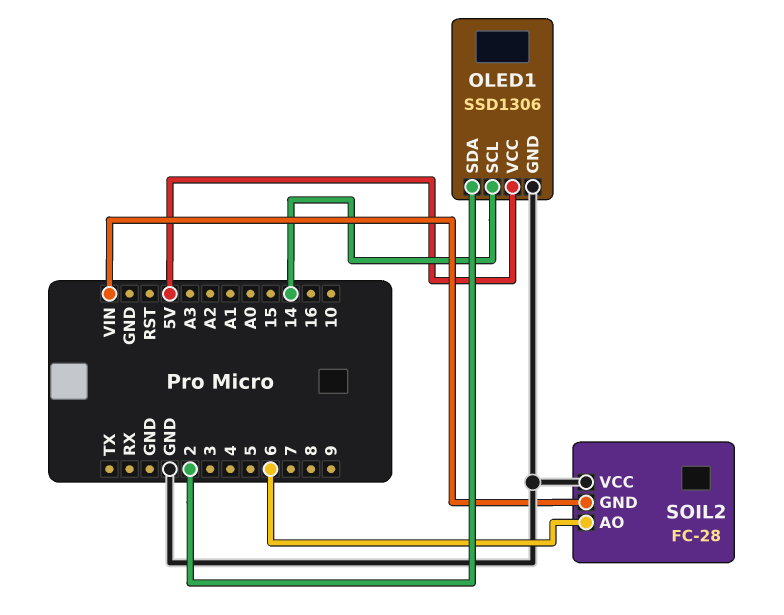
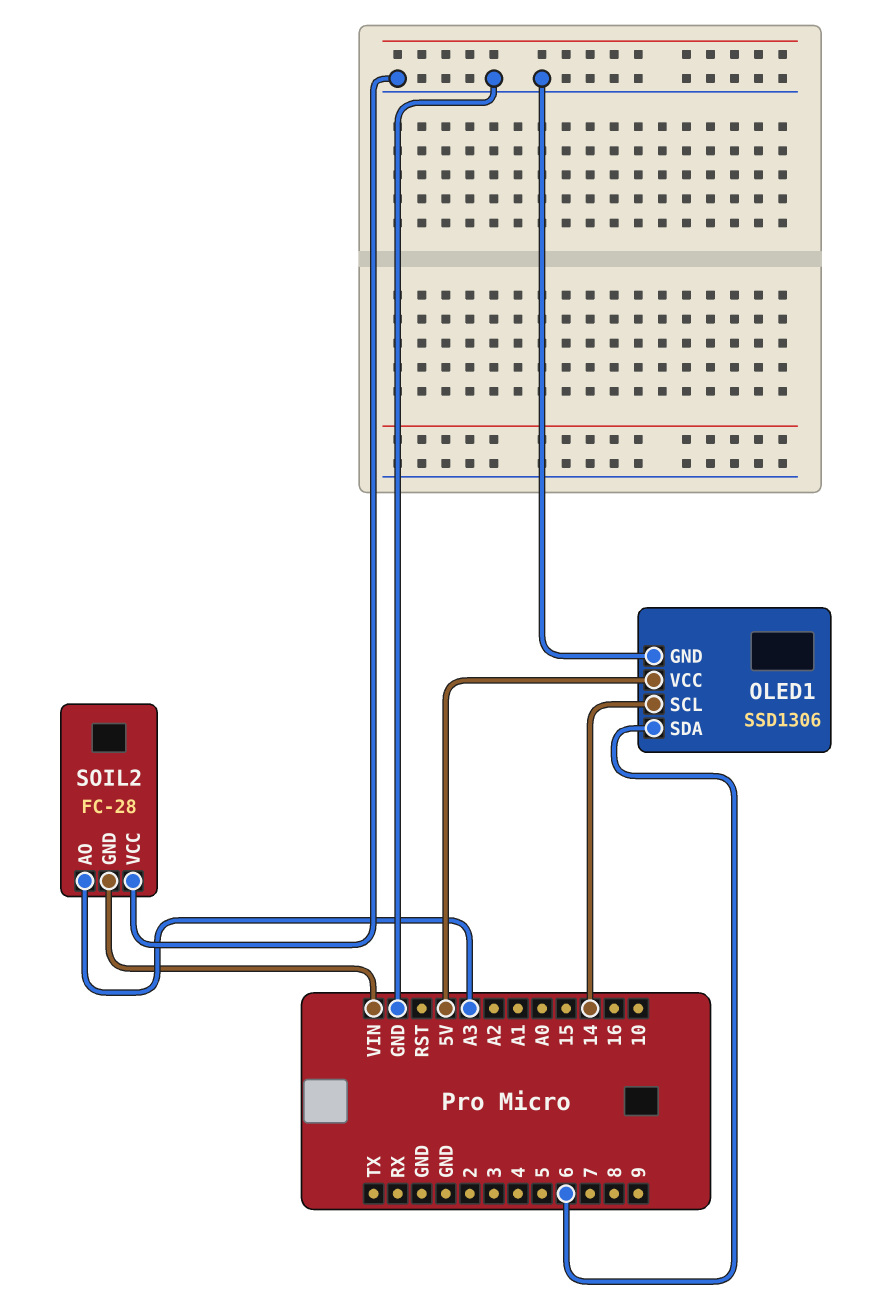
OLED1 pin SDA: 2 -> 6
SOIL2 pin AO: 6 -> A3

